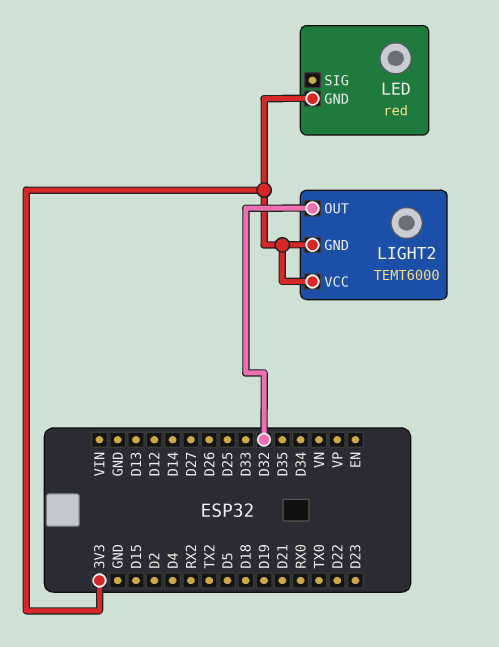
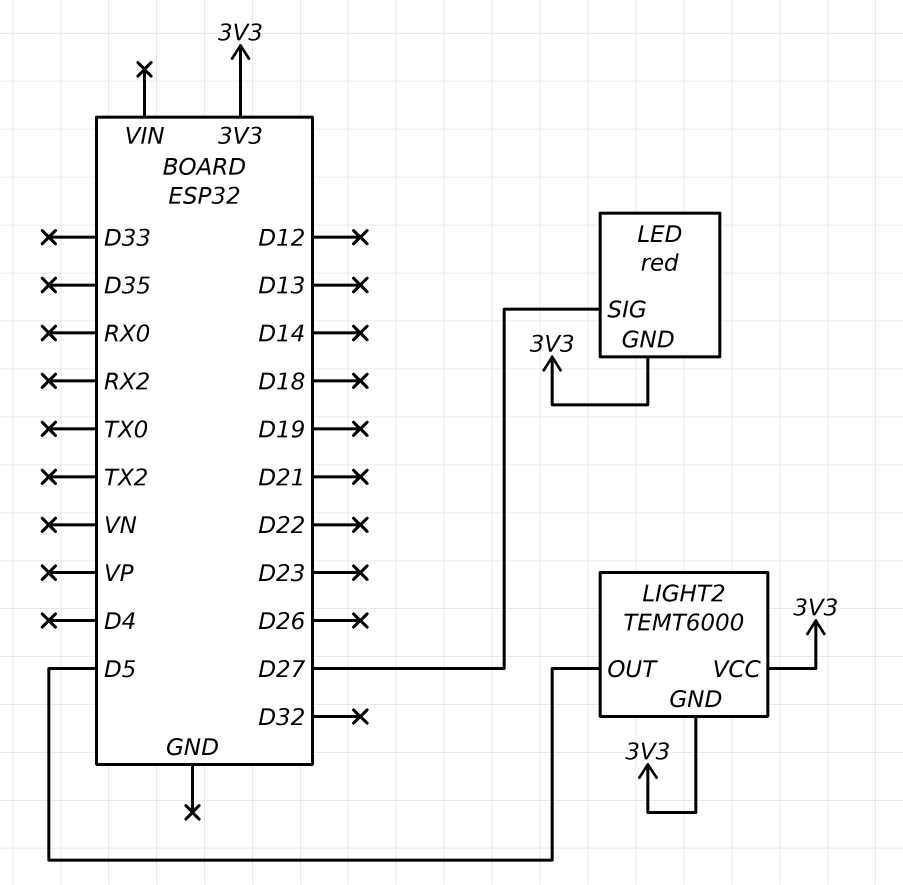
LED pin SIG: none -> D27
LIGHT2 pin OUT: D32 -> D5

